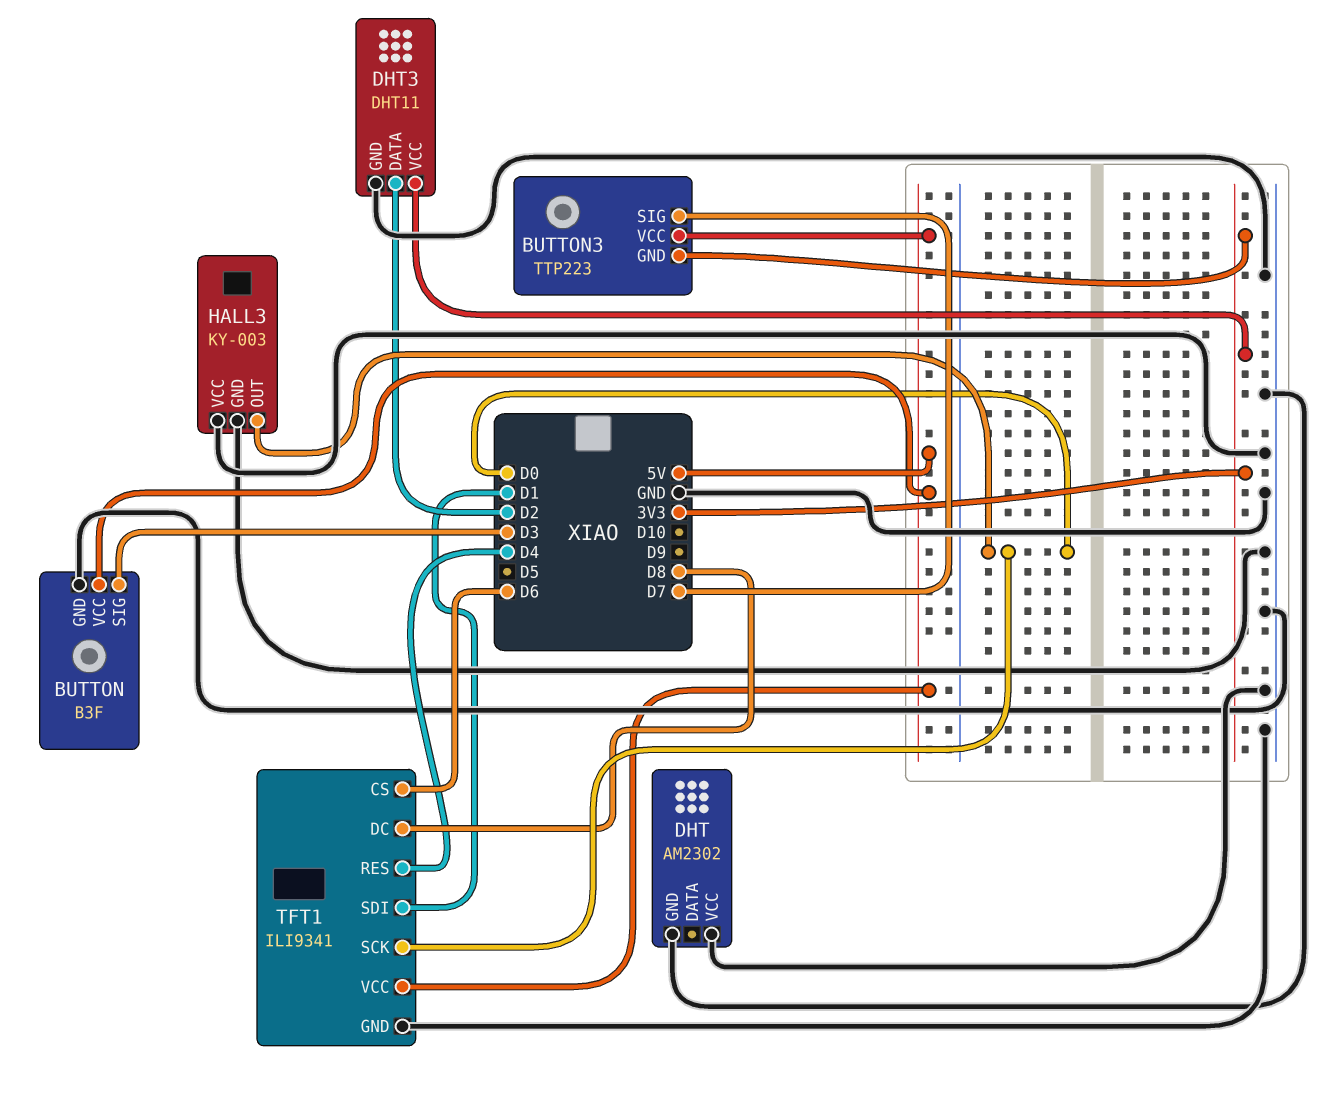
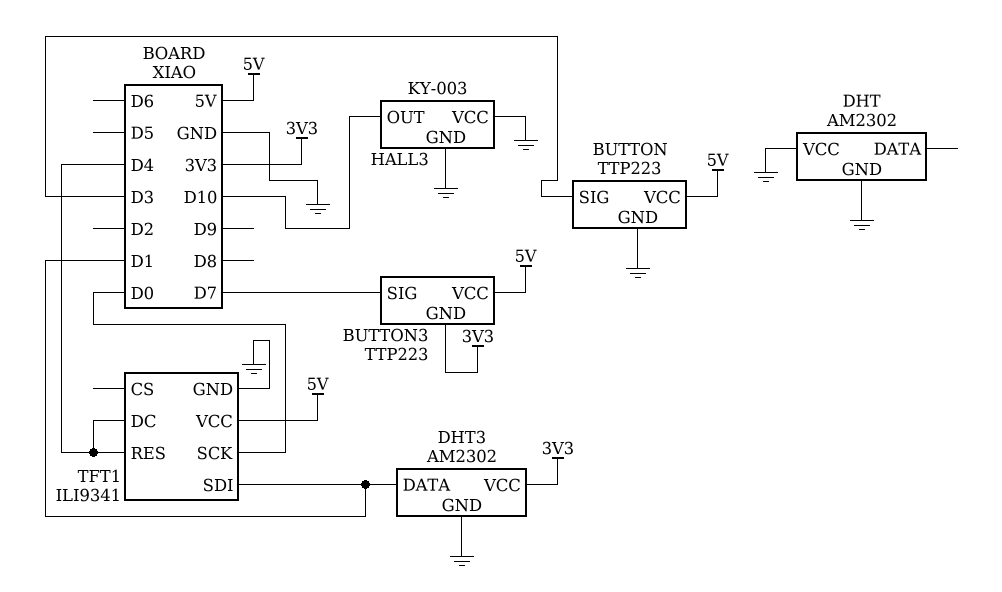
BUTTON: B3F -> TTP223
DHT3: DHT11 -> AM2302
DHT3 pin DATA: D2 -> D1
HALL3 pin OUT: D0 -> D10
TFT1 pin CS: D6 -> none
TFT1 pin DC: D8 -> D4

